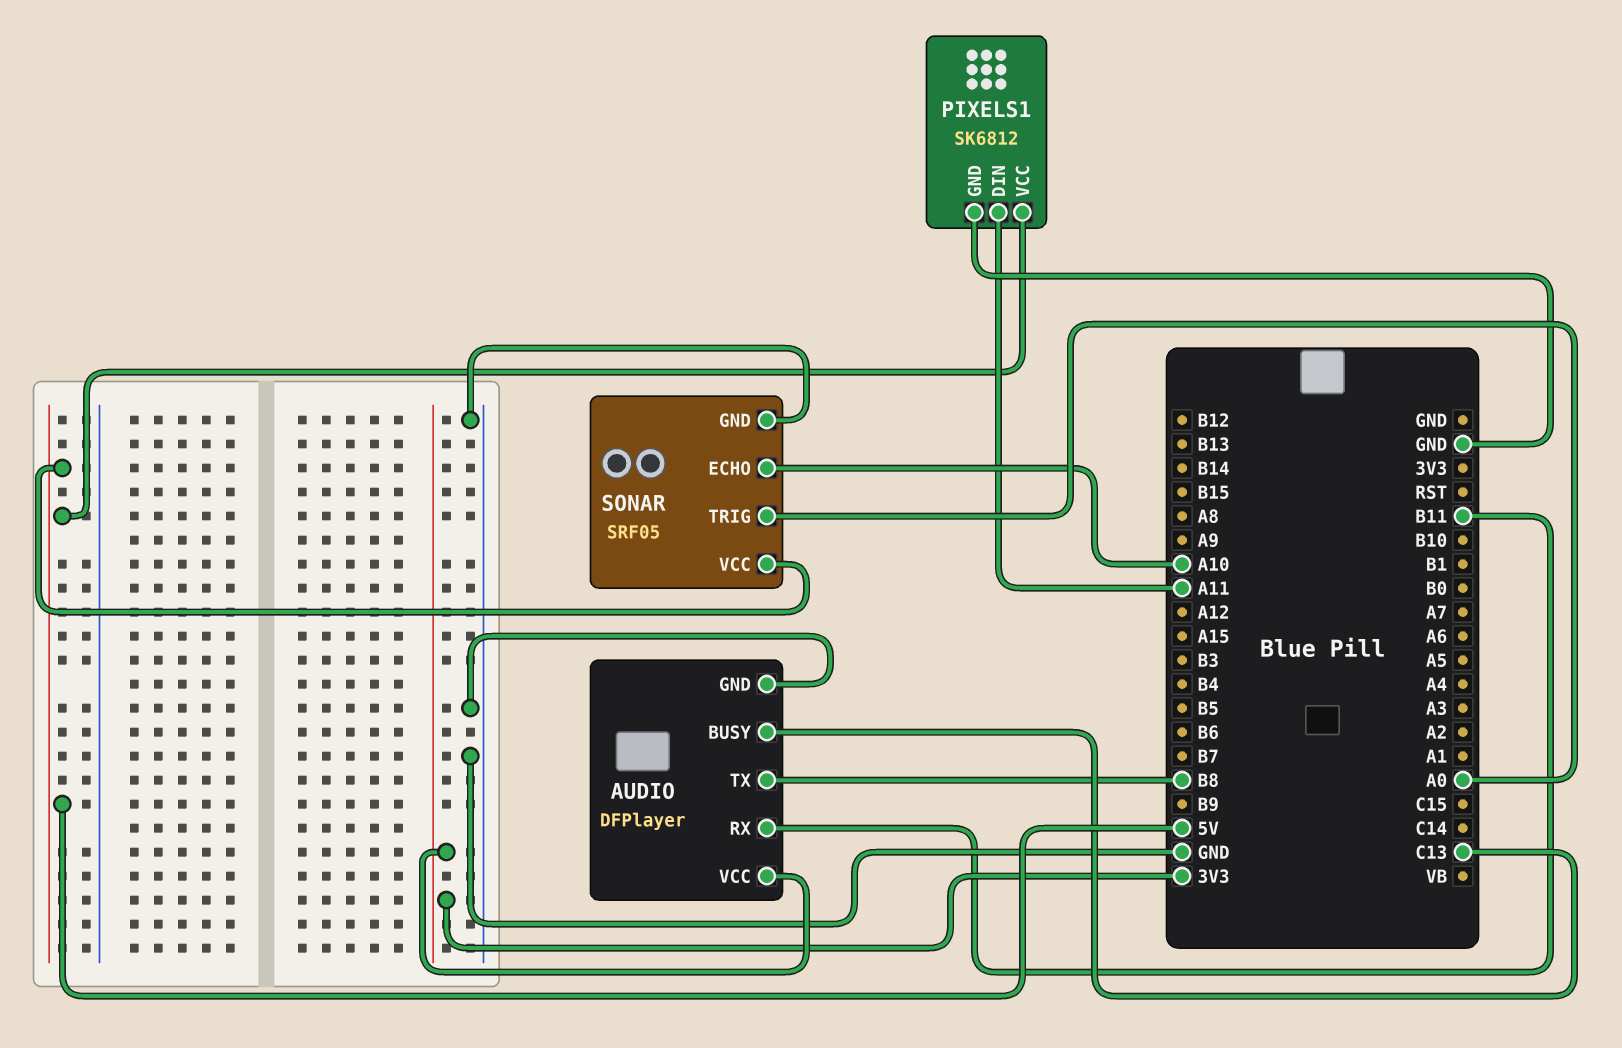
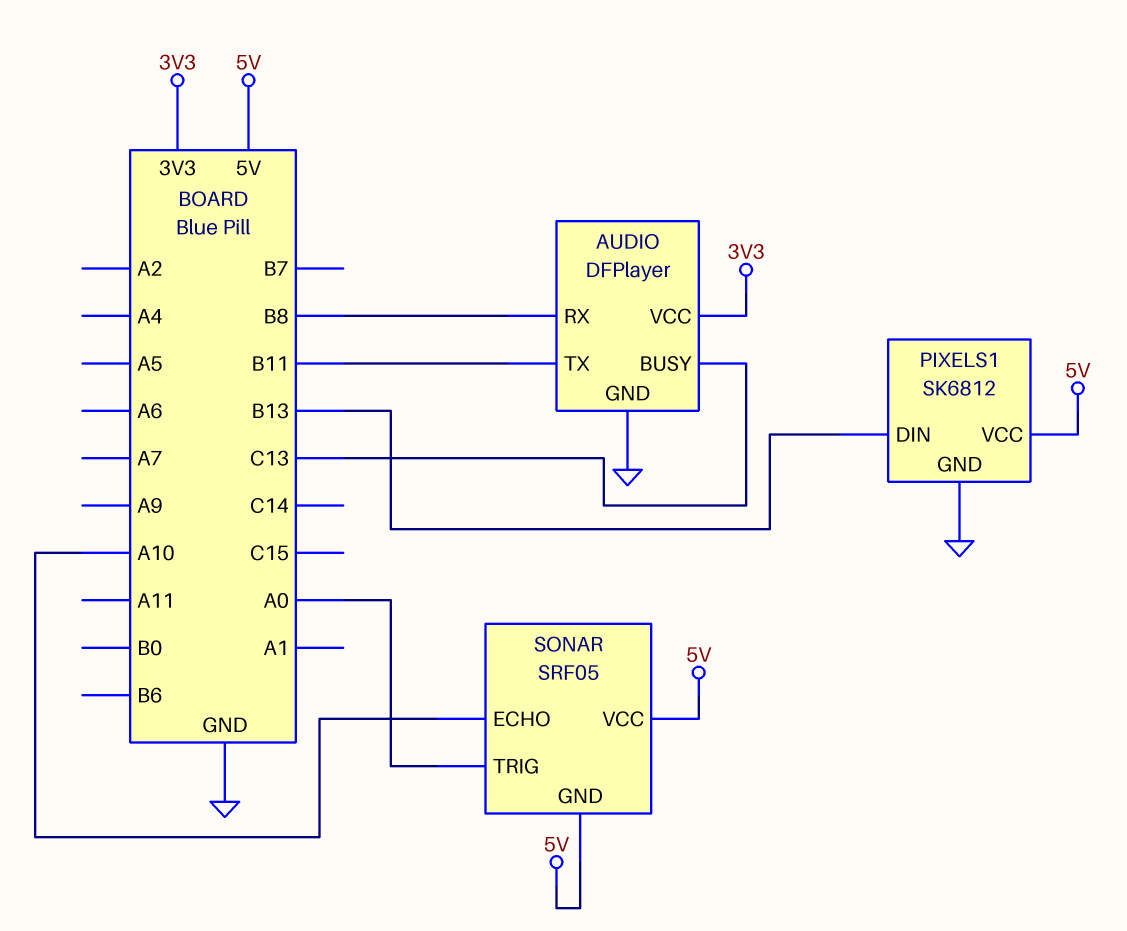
AUDIO pin RX: B11 -> B8
AUDIO pin TX: B8 -> B11
PIXELS1 pin DIN: A11 -> B13
SONAR pin GND: GND -> 5V

